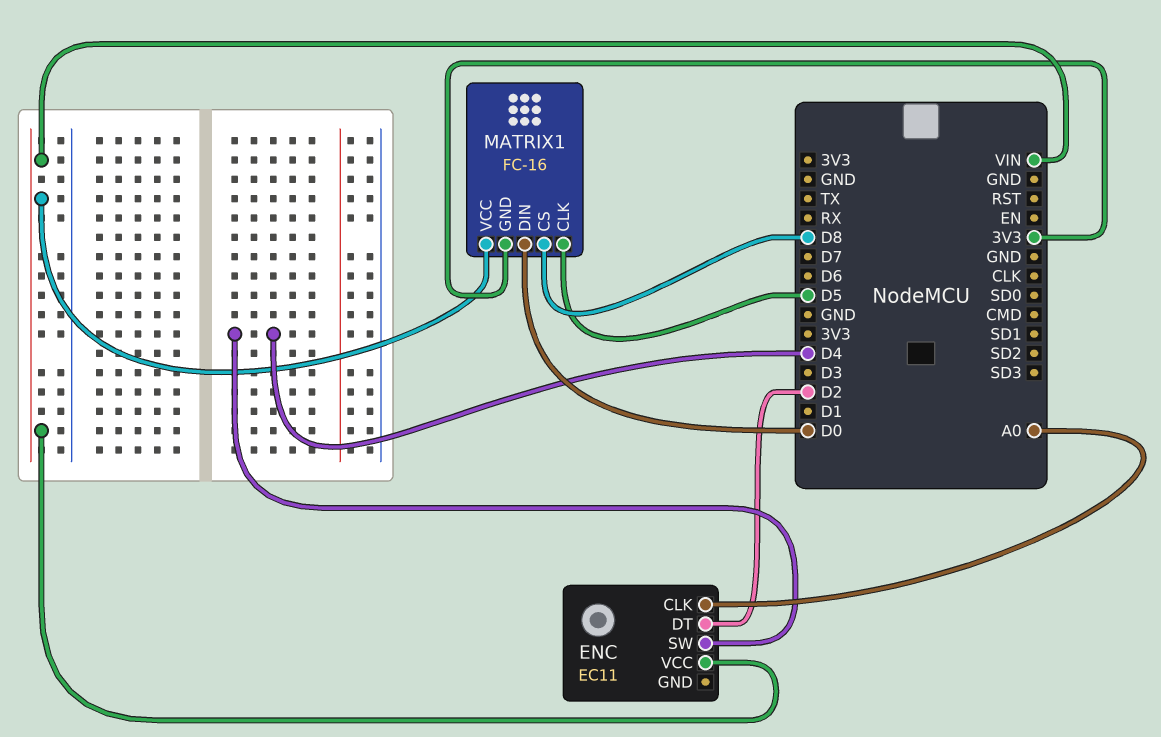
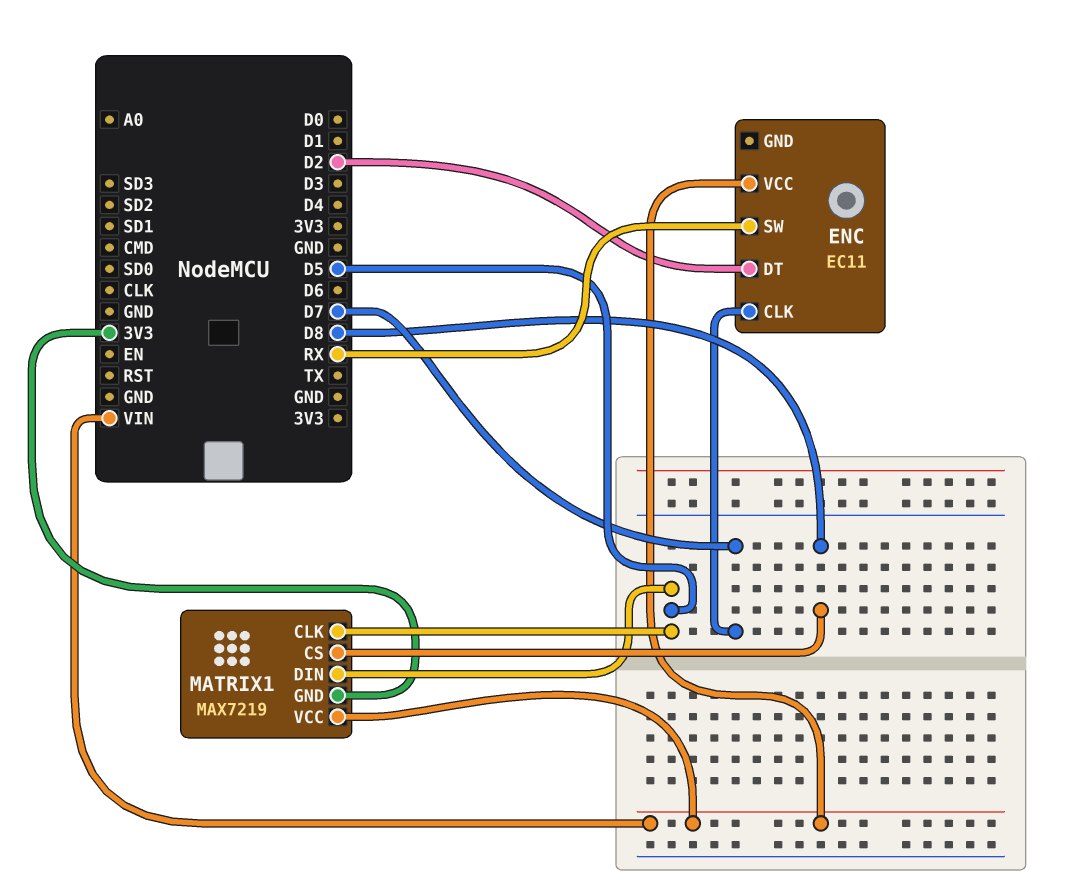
ENC pin CLK: A0 -> D7
ENC pin SW: D4 -> RX
MATRIX1: FC-16 -> MAX7219
MATRIX1 pin DIN: D0 -> D5

